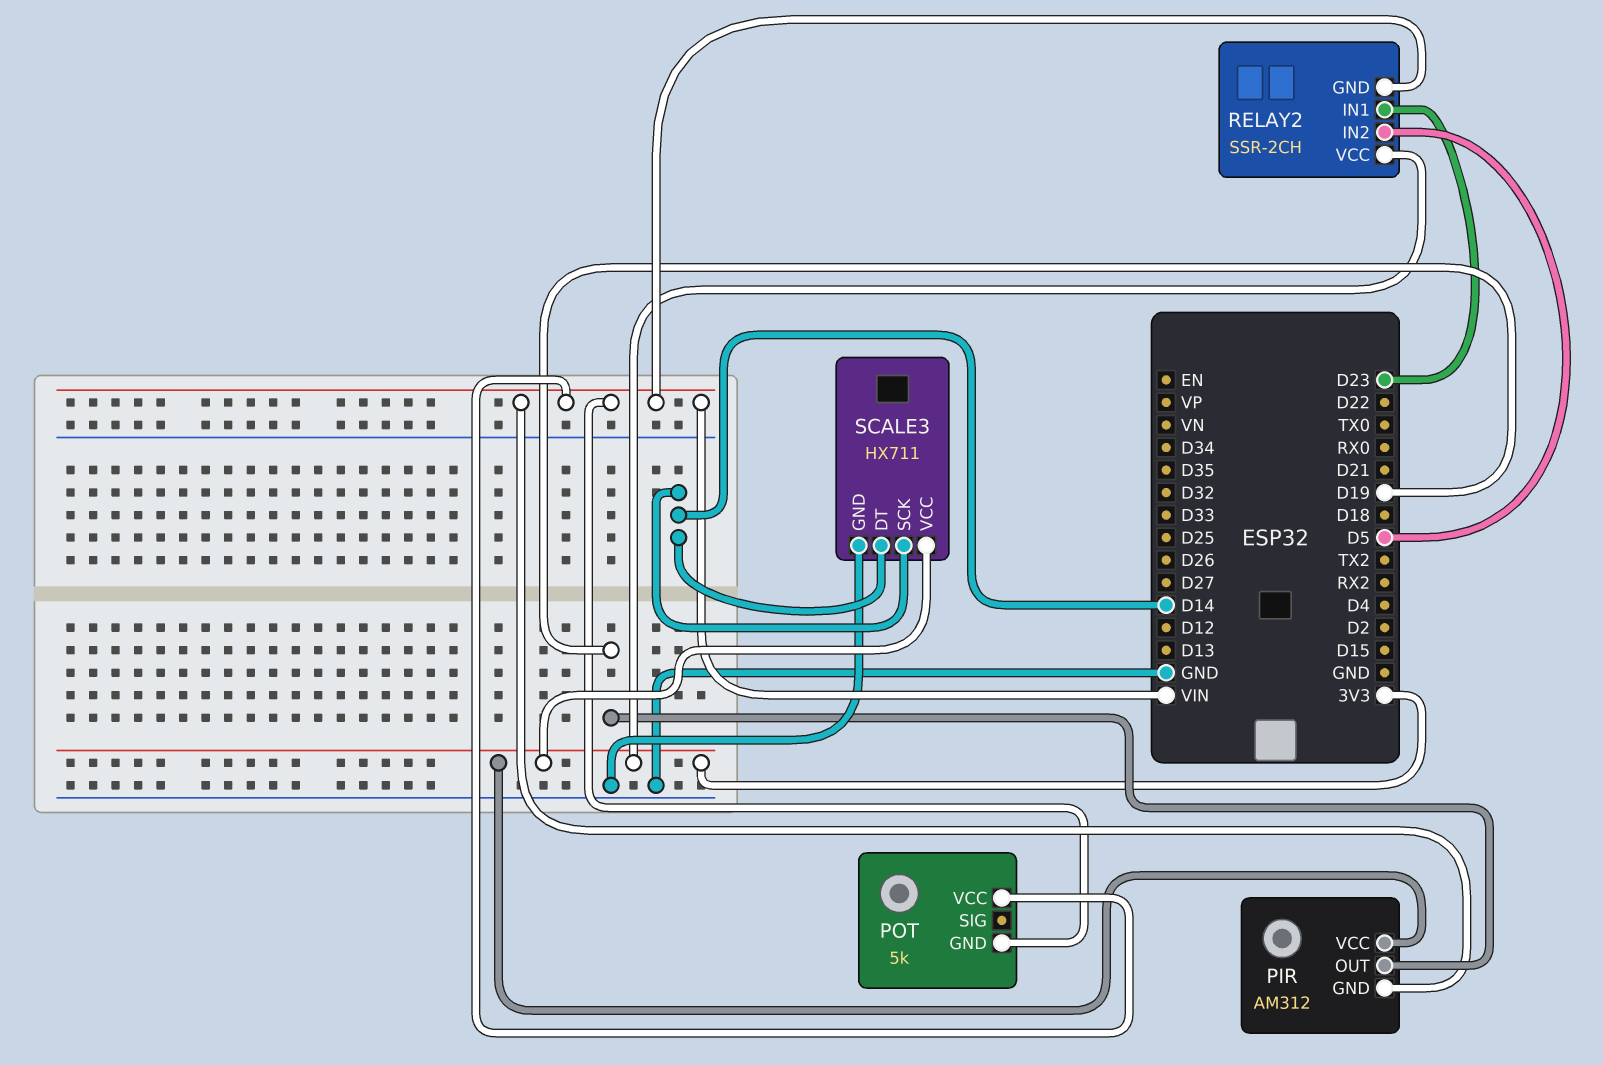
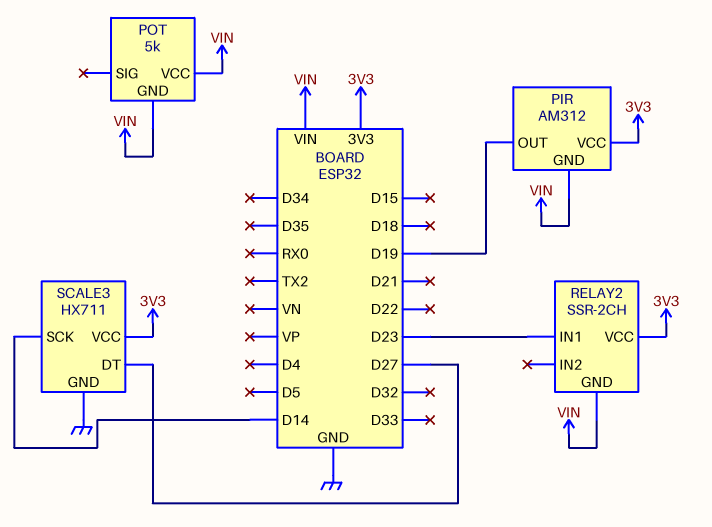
RELAY2 pin IN2: D5 -> none
SCALE3 pin DT: D14 -> D27

